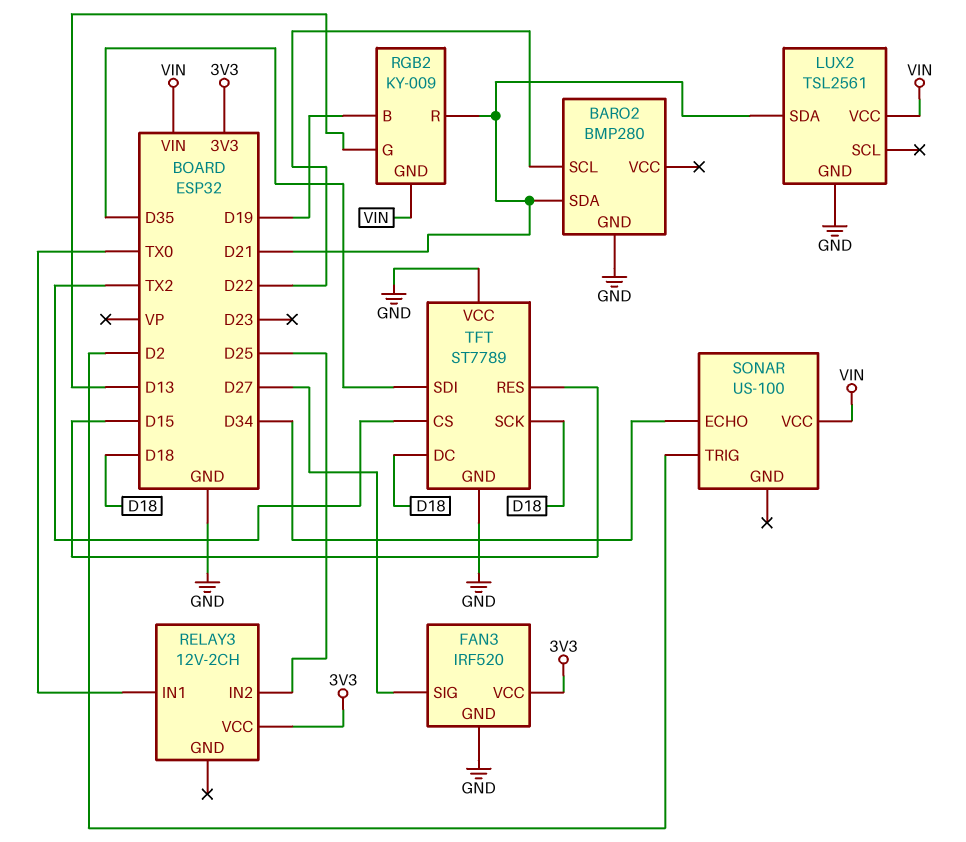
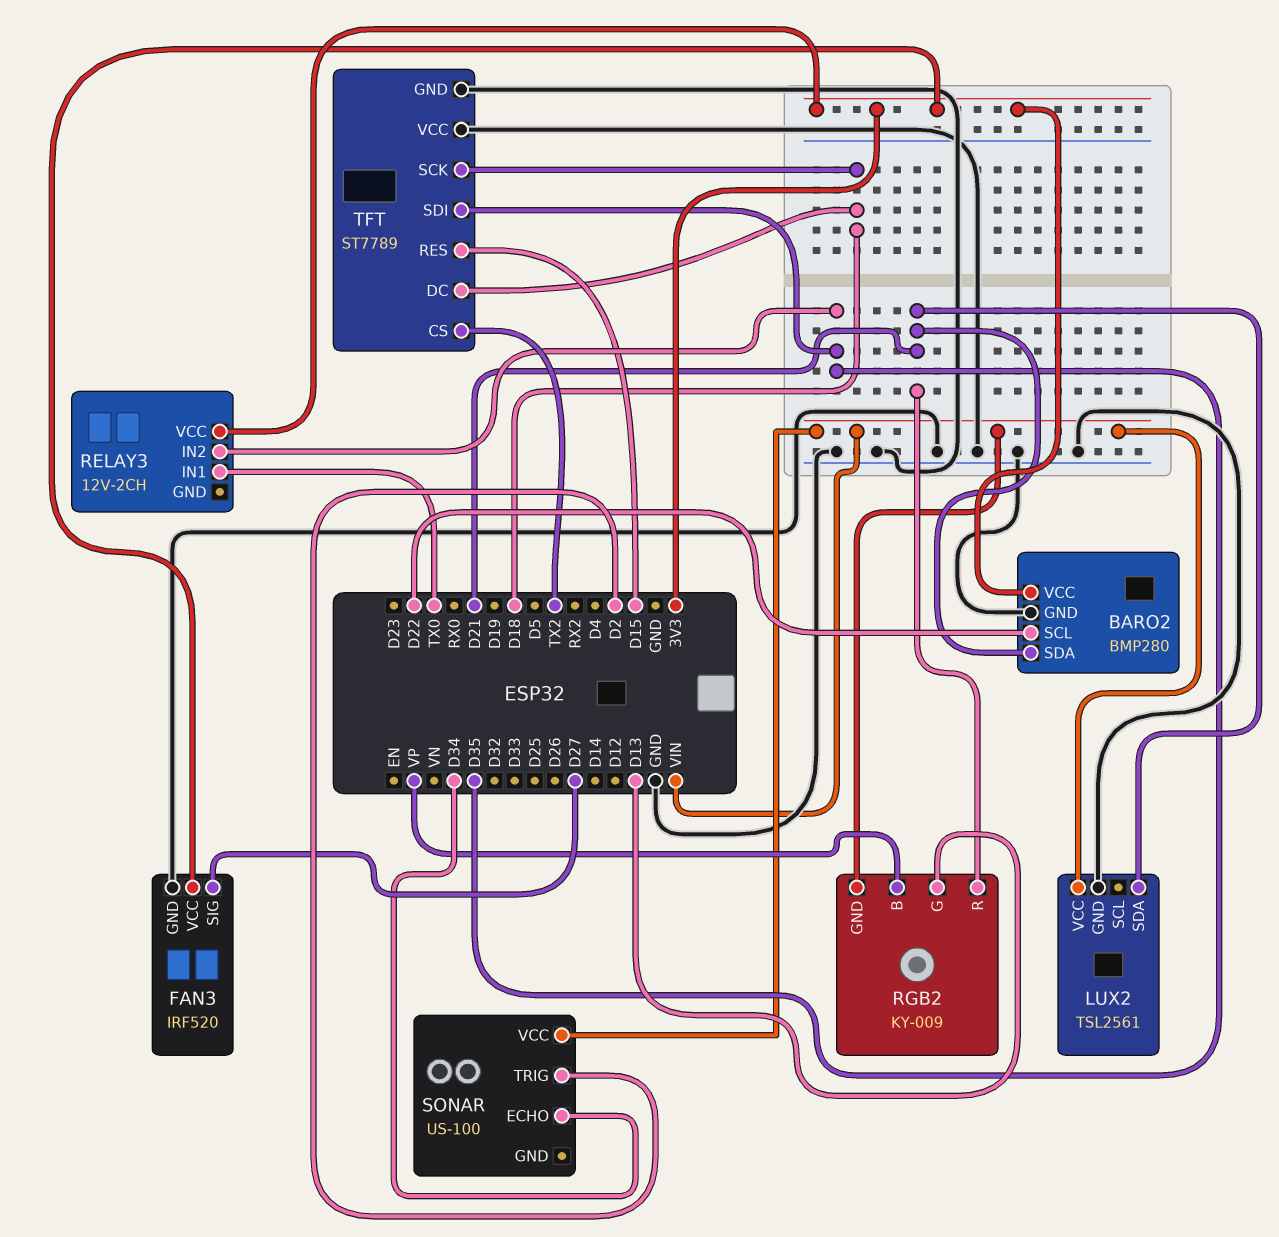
BARO2 pin VCC: none -> 3V3
RELAY3 pin IN2: D25 -> D35
RGB2 pin B: D19 -> VP

